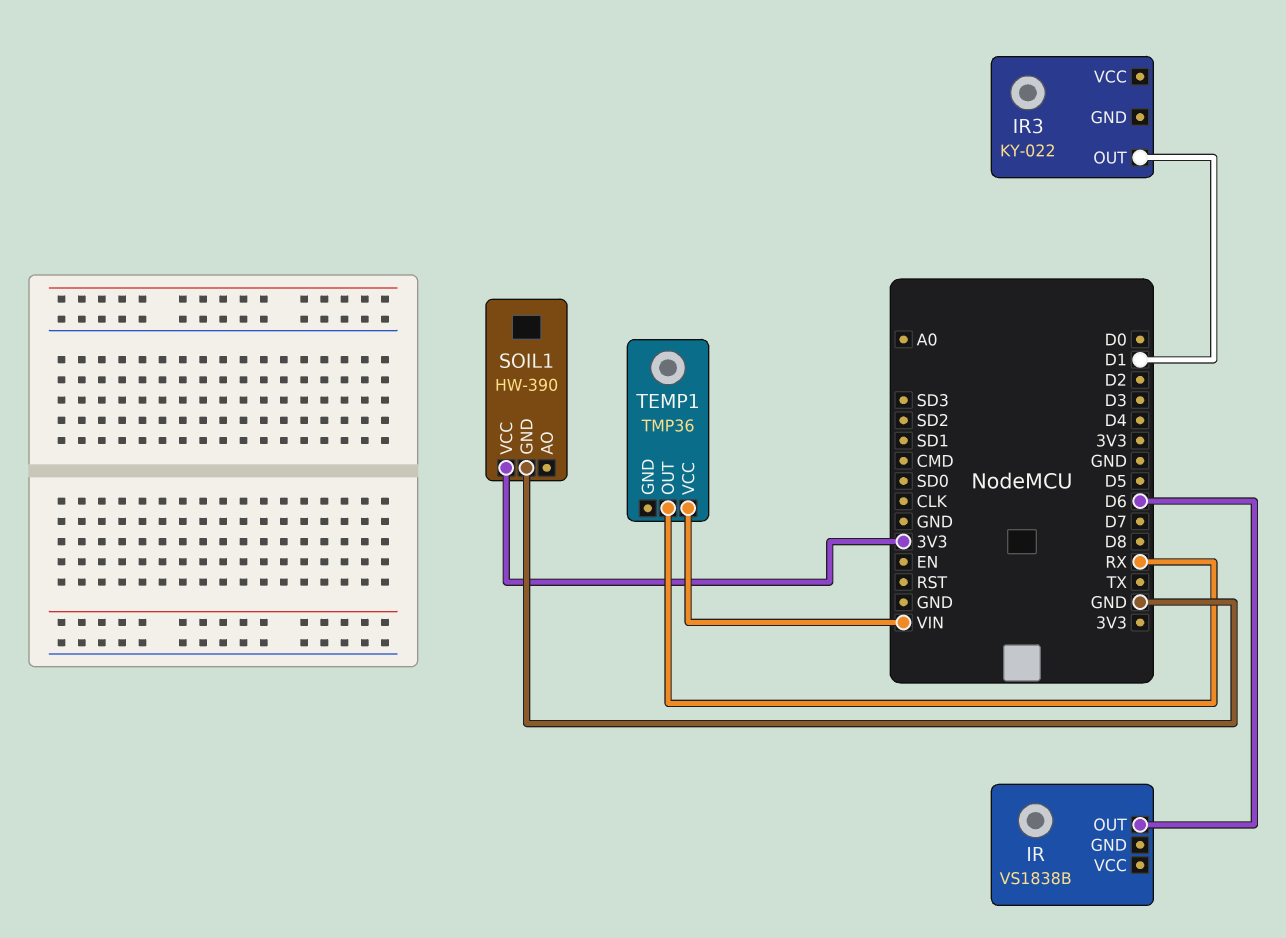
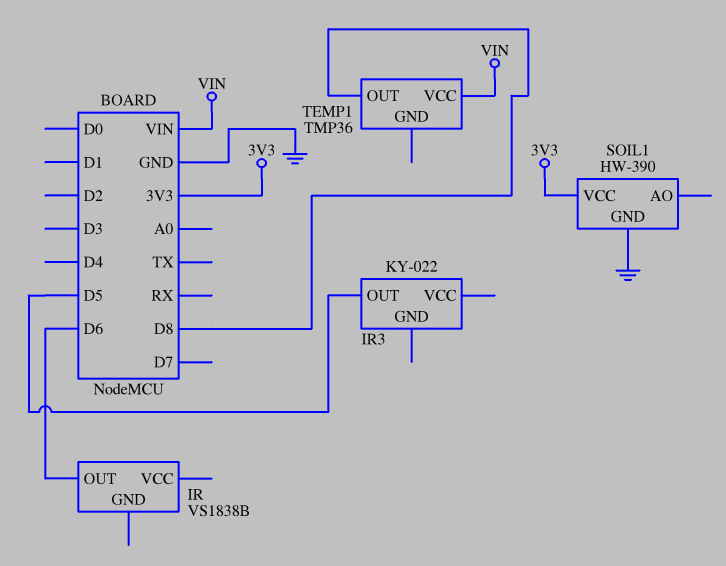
IR3 pin OUT: D1 -> D5
TEMP1 pin OUT: RX -> D8

